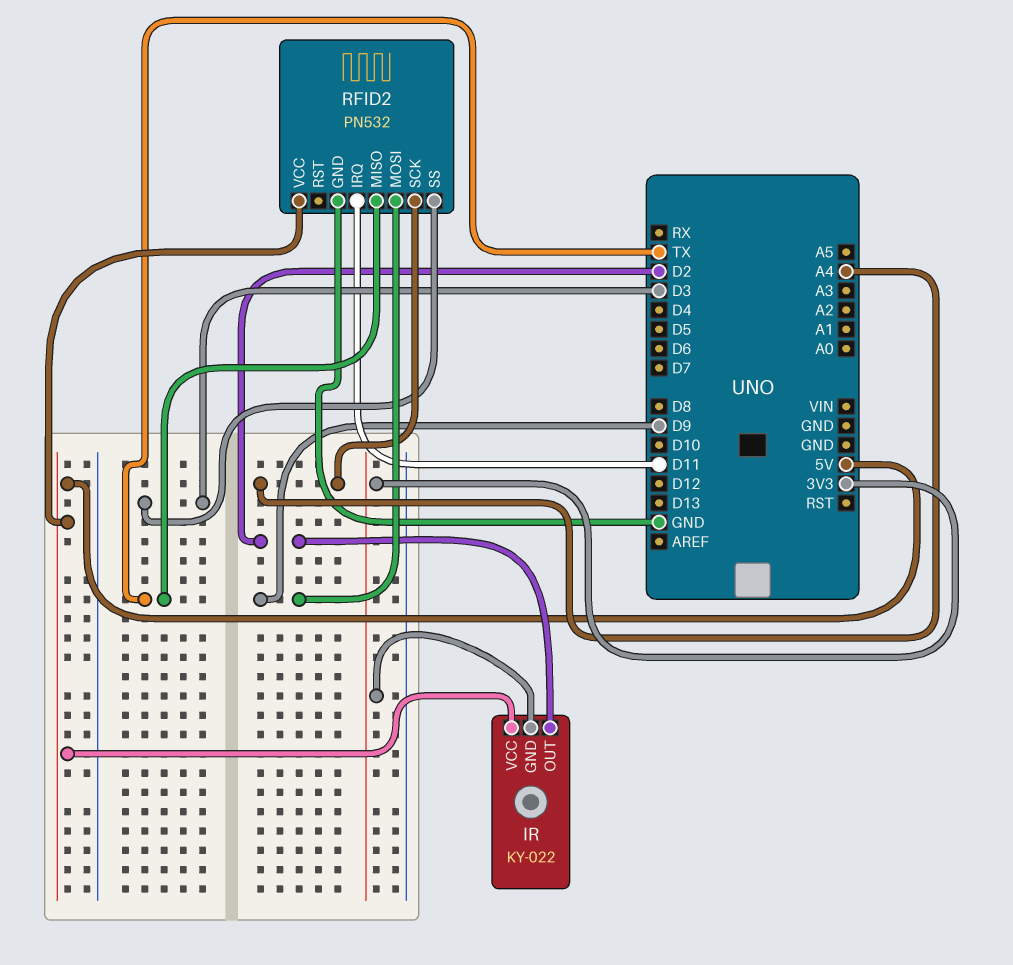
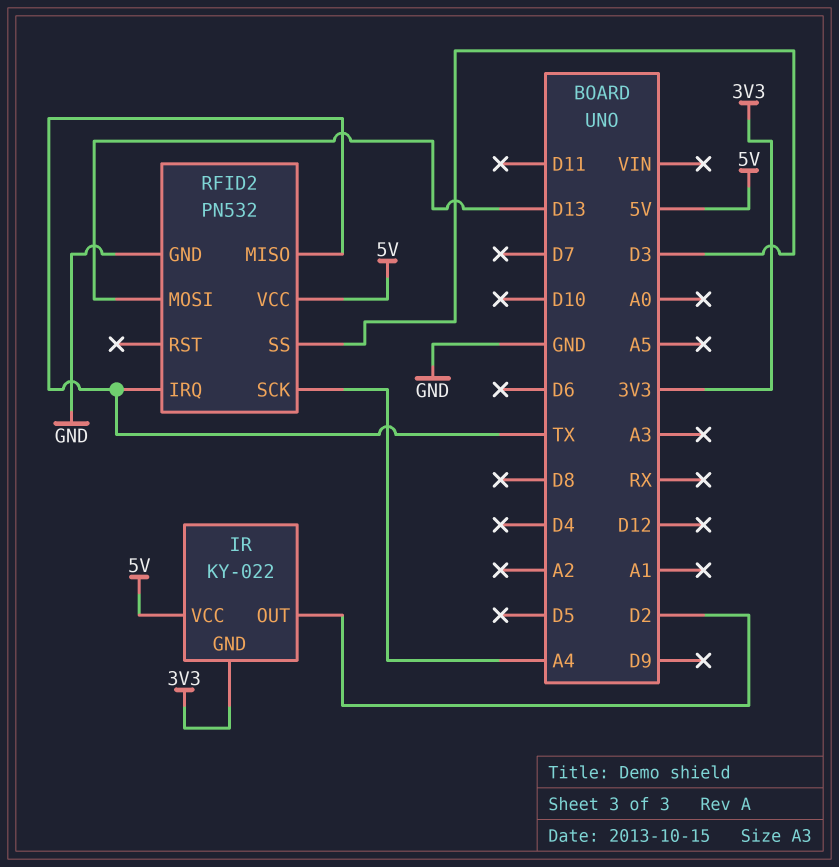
RFID2 pin IRQ: D11 -> TX
RFID2 pin MOSI: D9 -> D13

